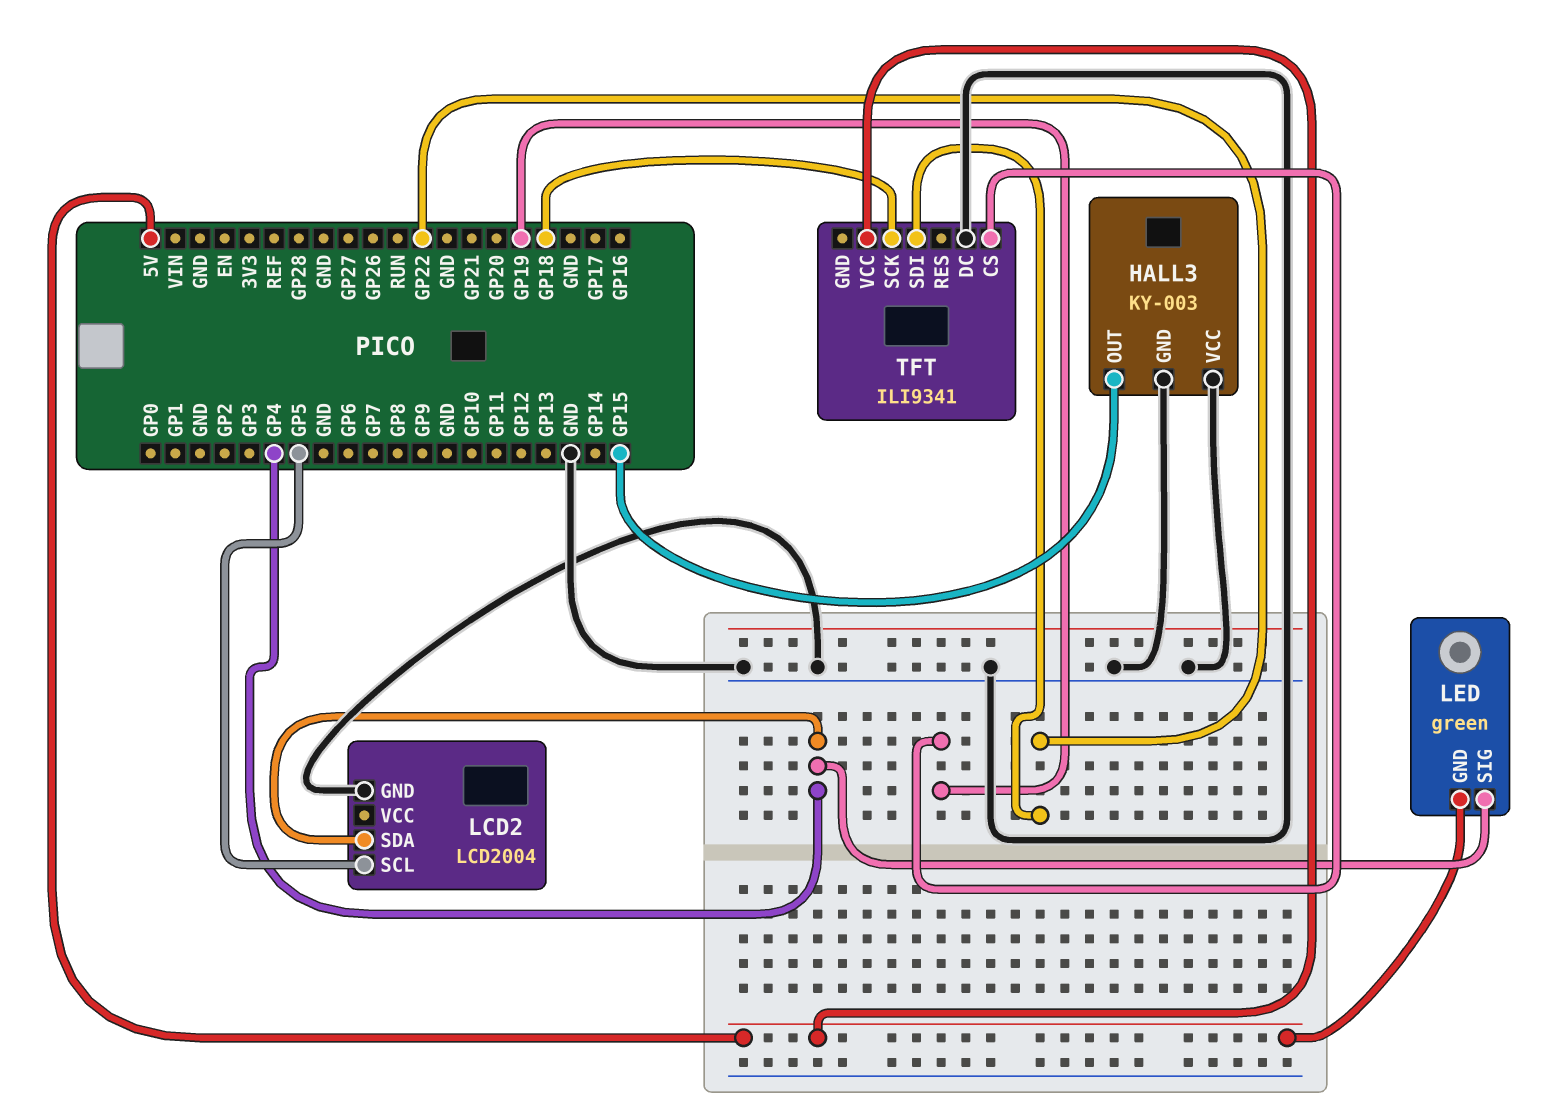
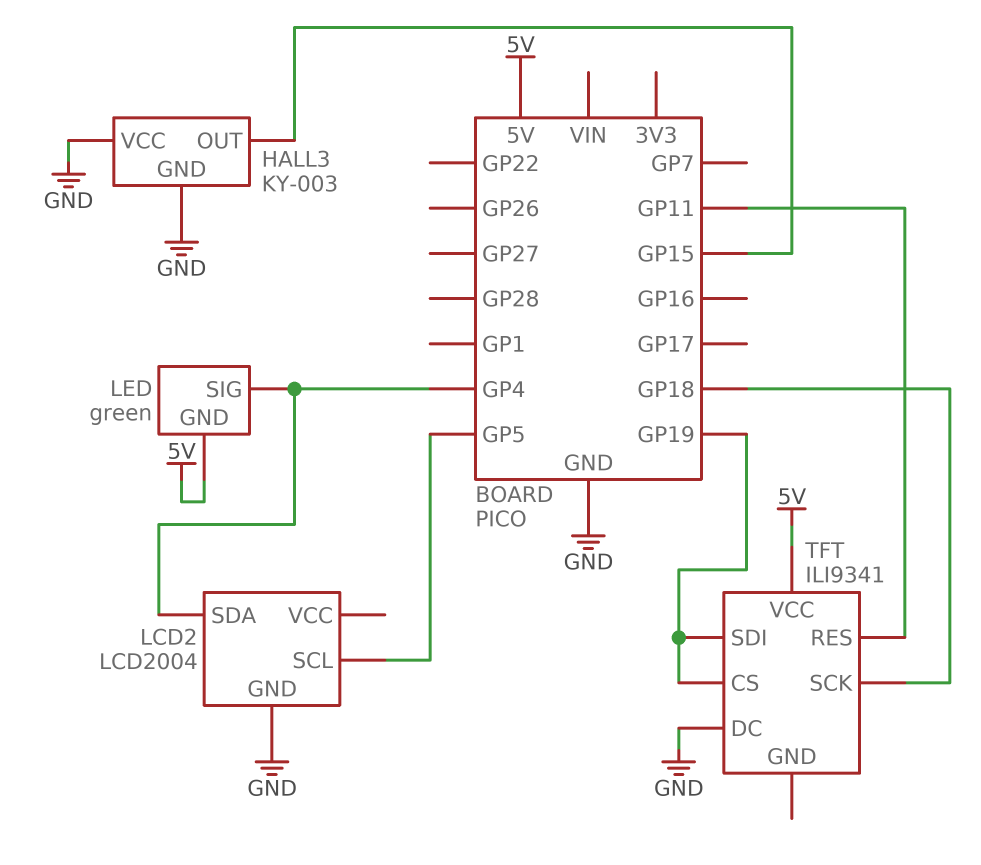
TFT pin RES: none -> GP11
TFT pin SDI: GP22 -> GP19

